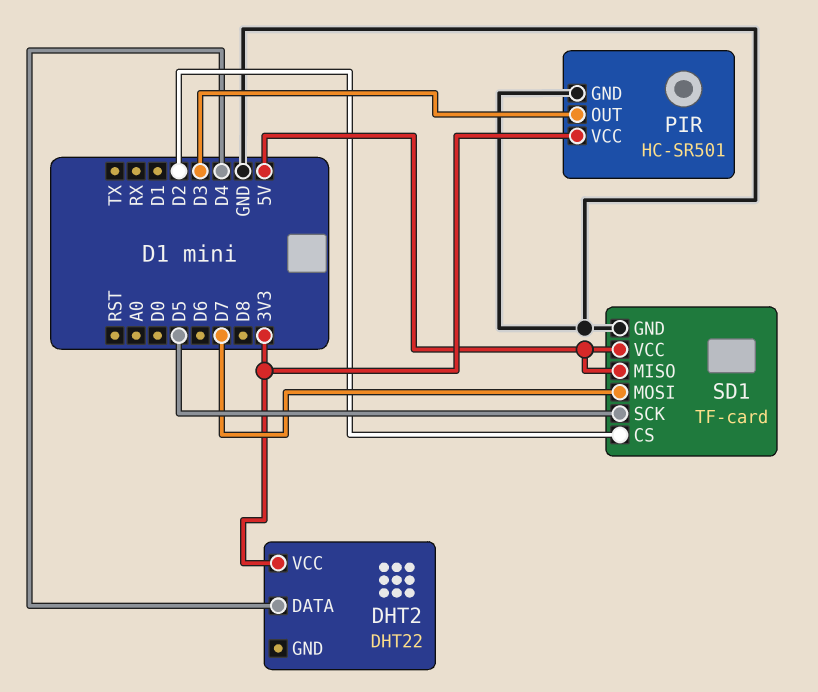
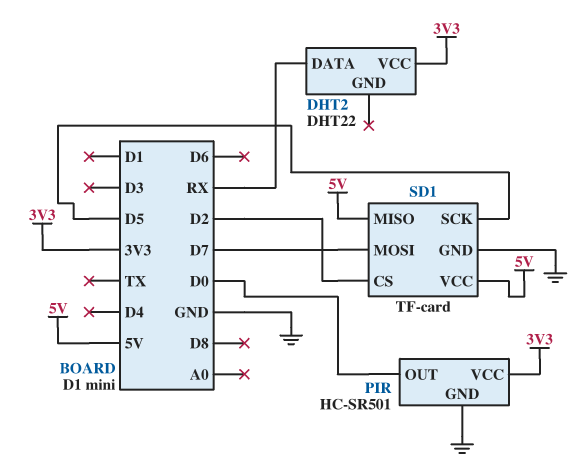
DHT2 pin DATA: D4 -> RX
PIR pin OUT: D3 -> D0

